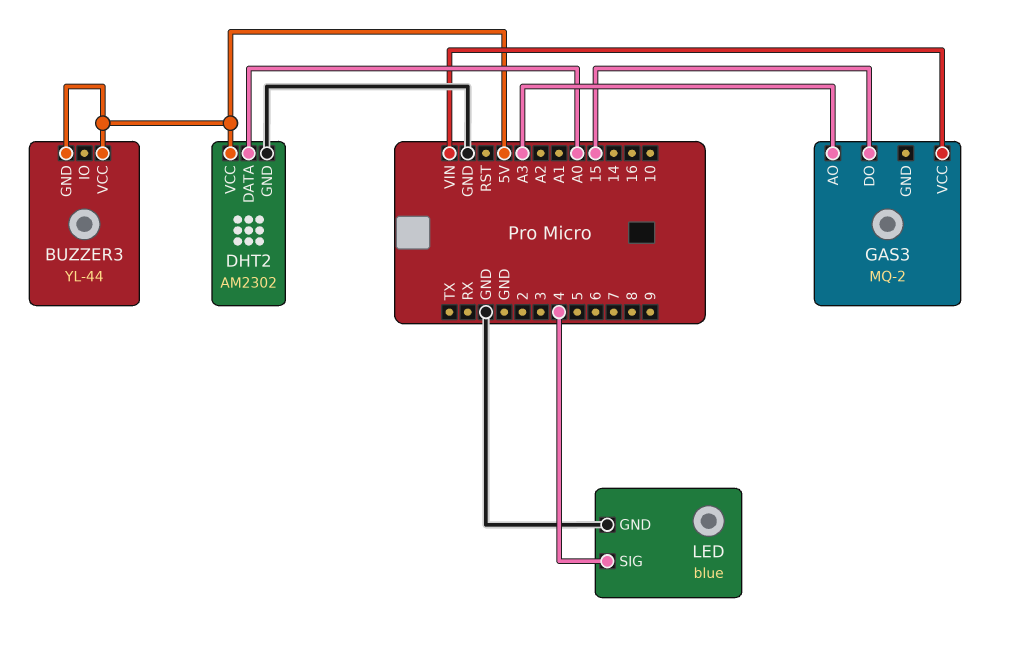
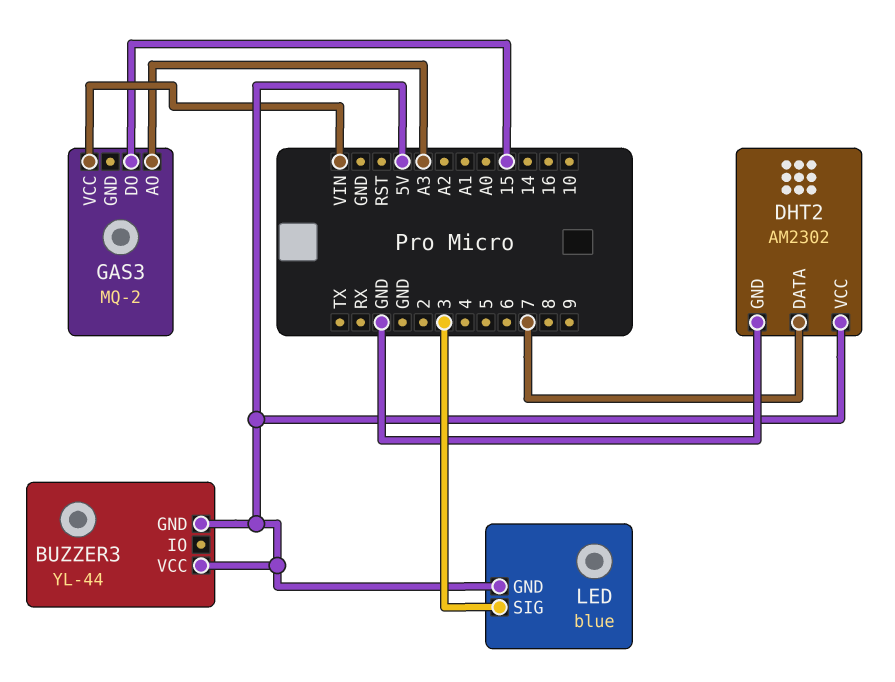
DHT2 pin DATA: A0 -> 7
LED pin GND: GND -> 5V
LED pin SIG: 4 -> 3

